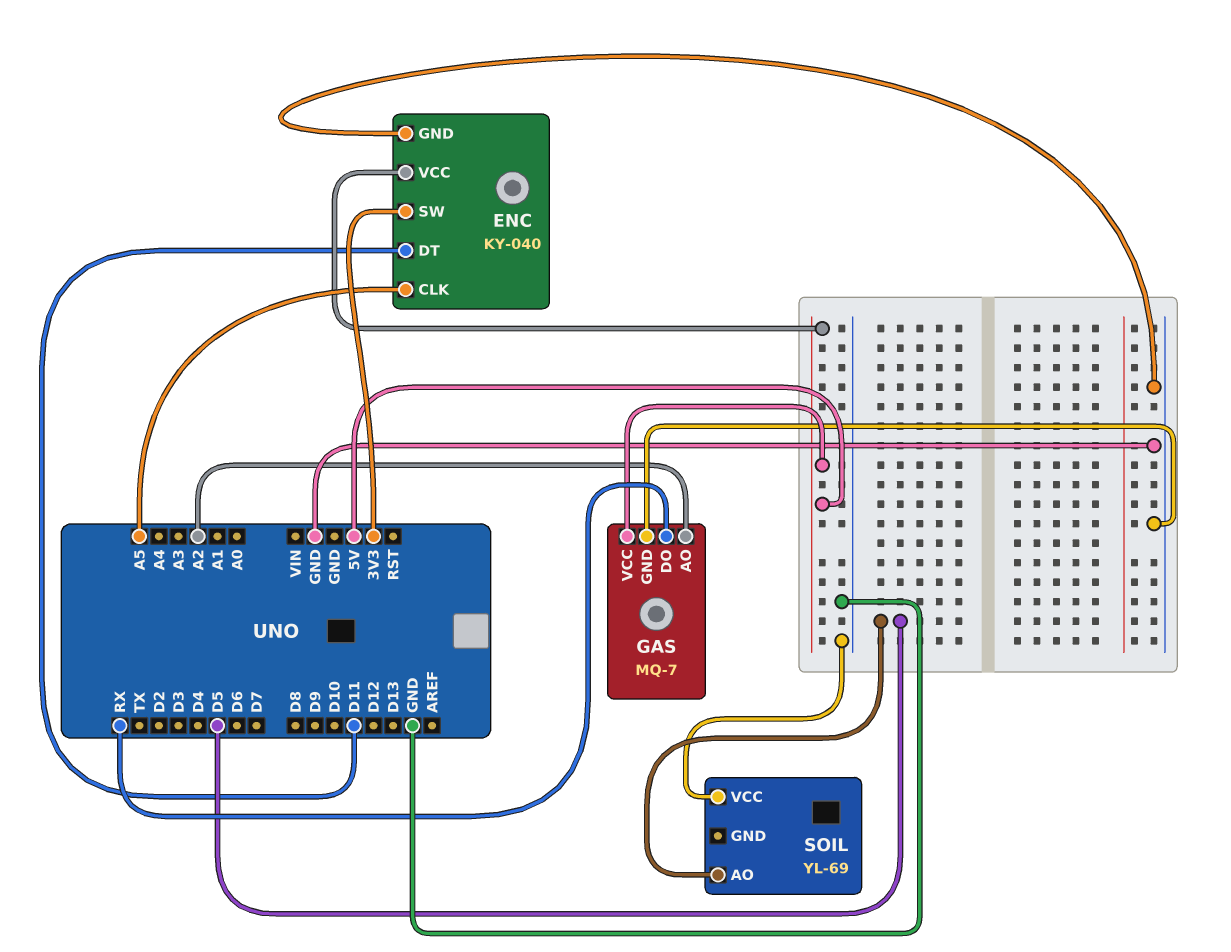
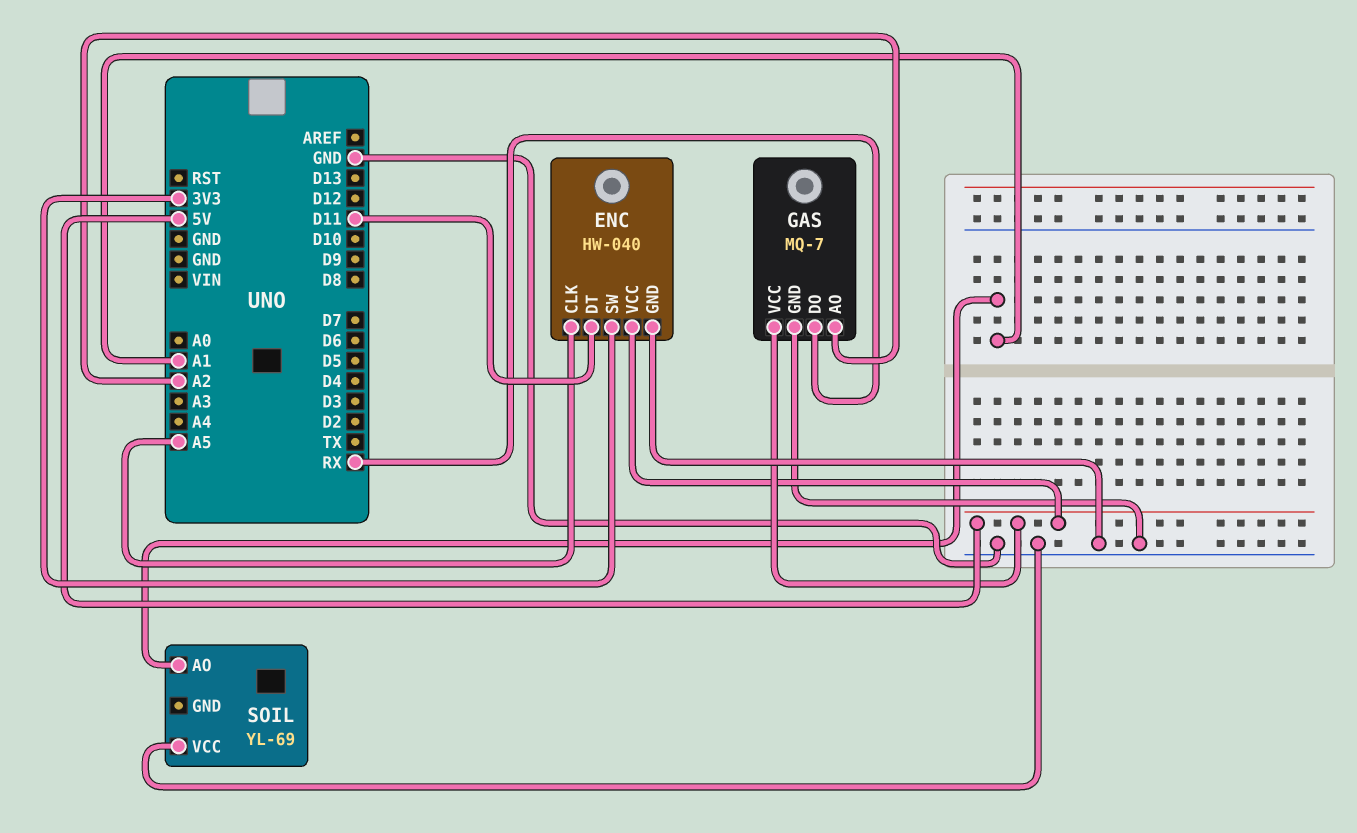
ENC: KY-040 -> HW-040
SOIL pin AO: D5 -> A1

